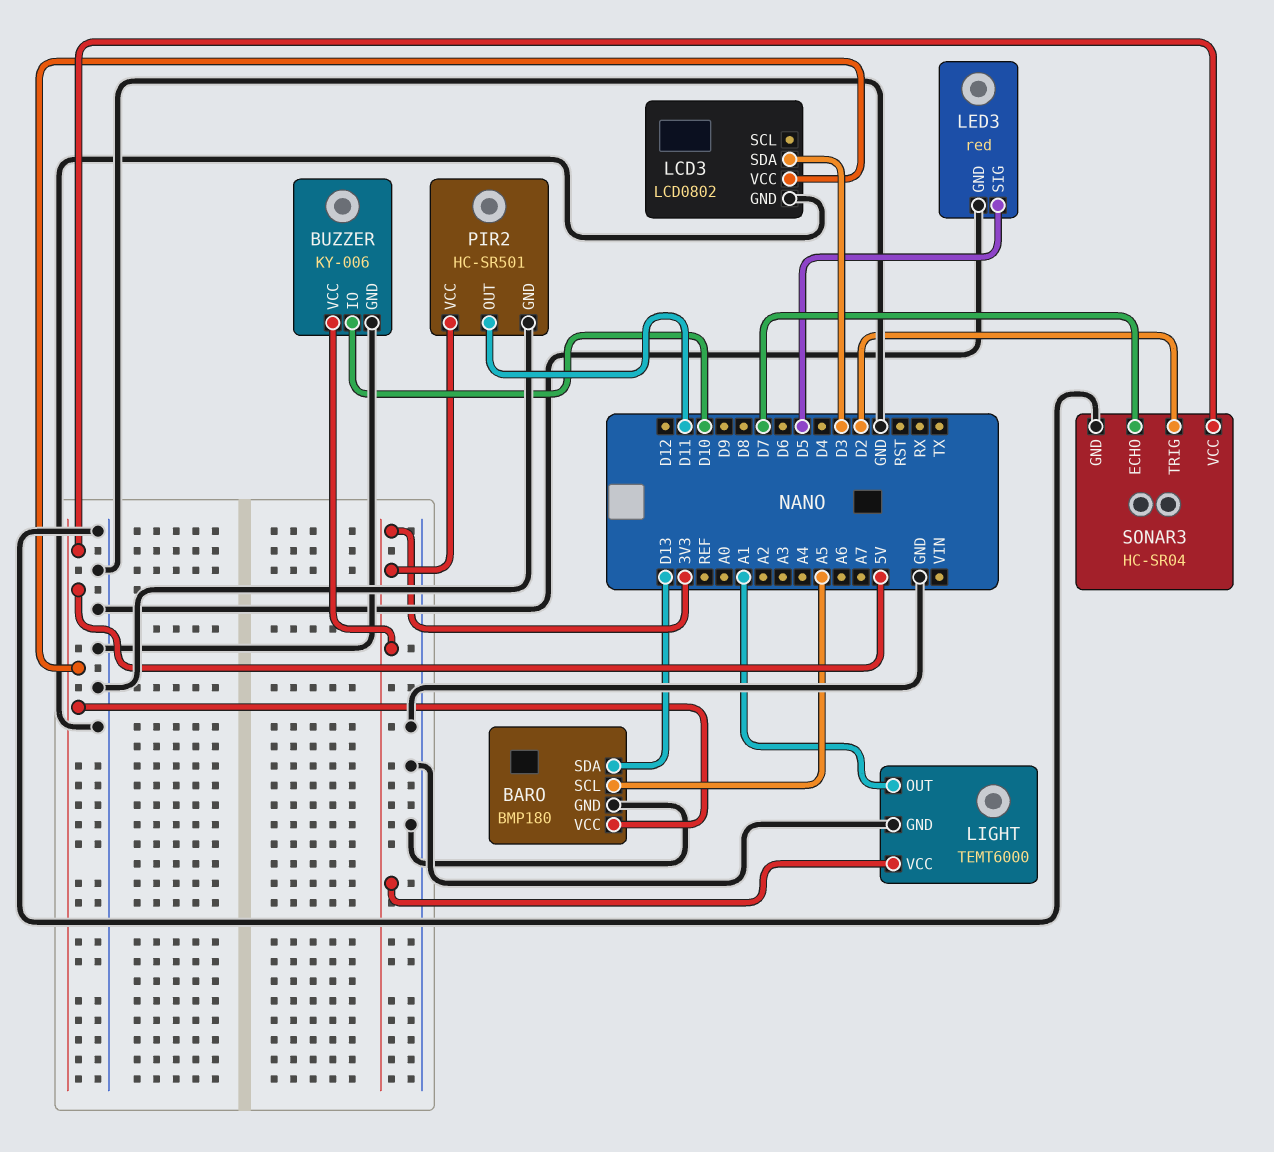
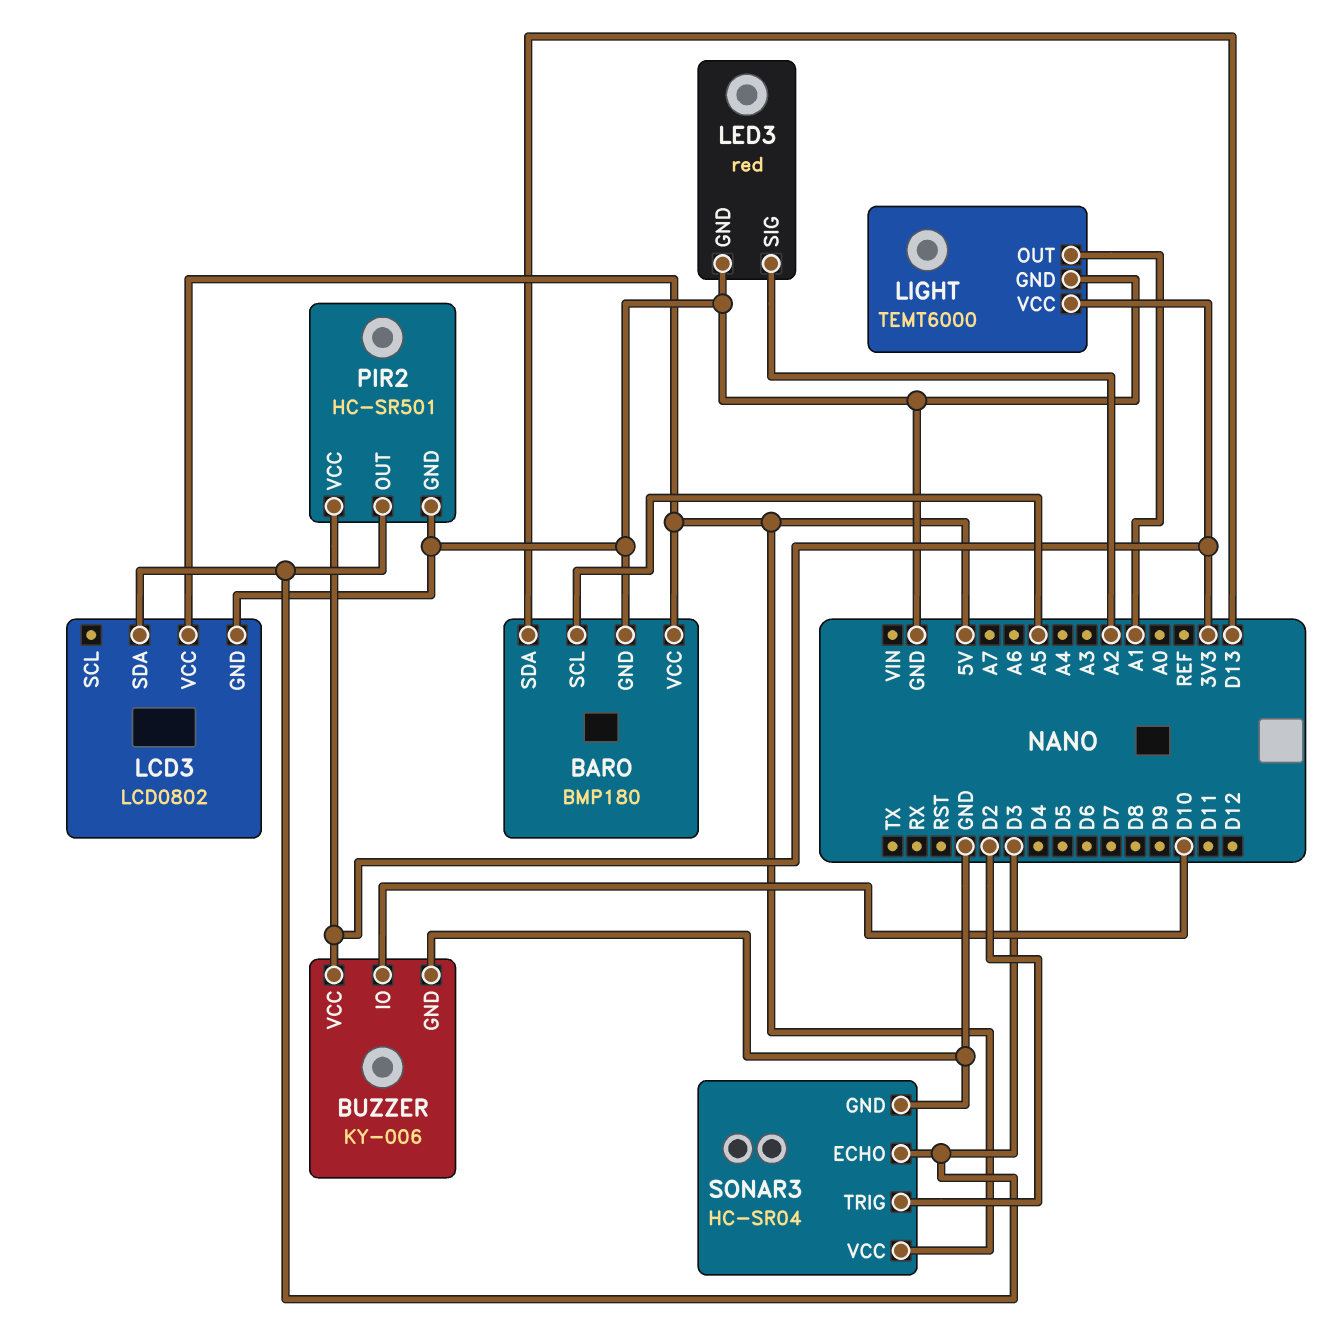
LED3 pin SIG: D5 -> A2
PIR2 pin OUT: D11 -> D3
SONAR3 pin ECHO: D7 -> D3

